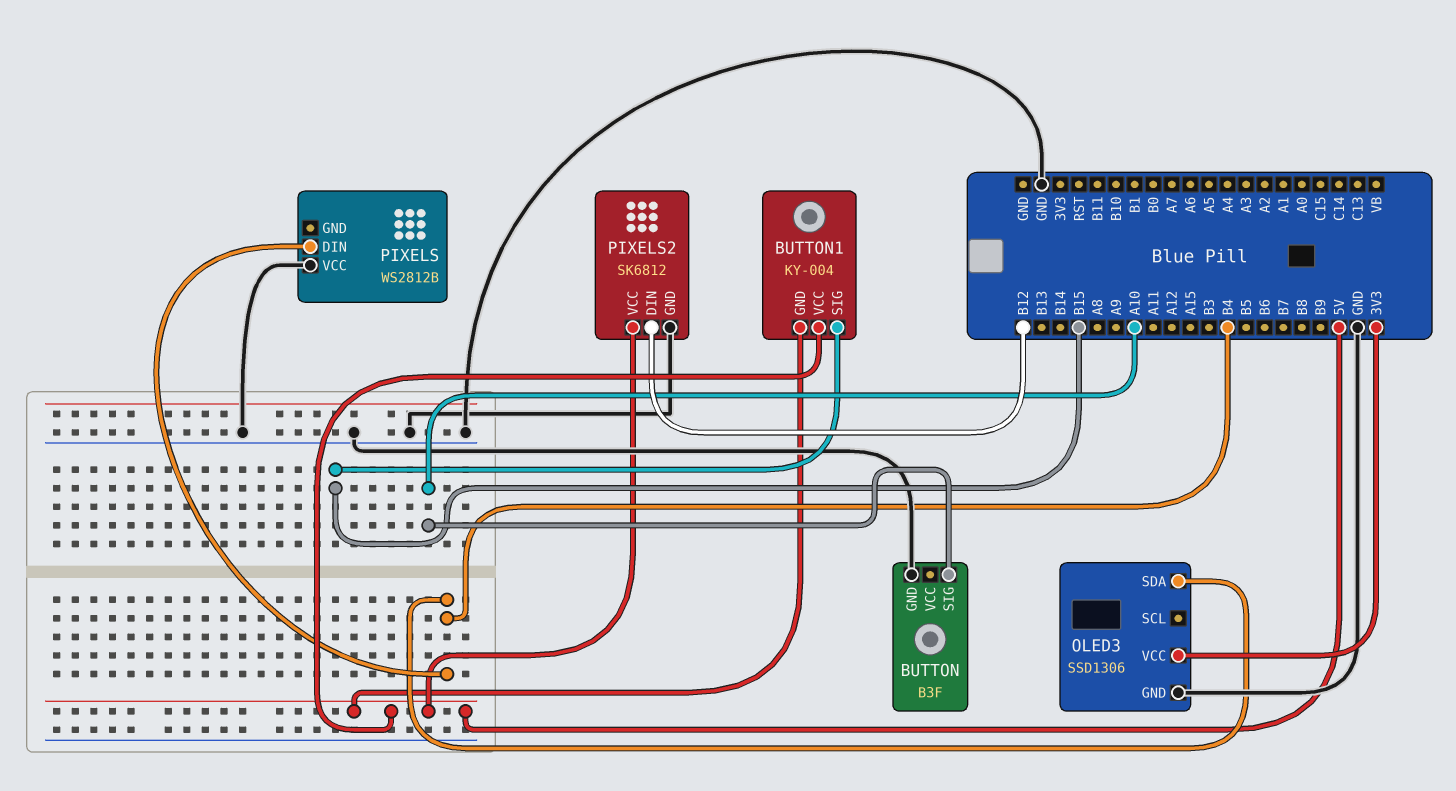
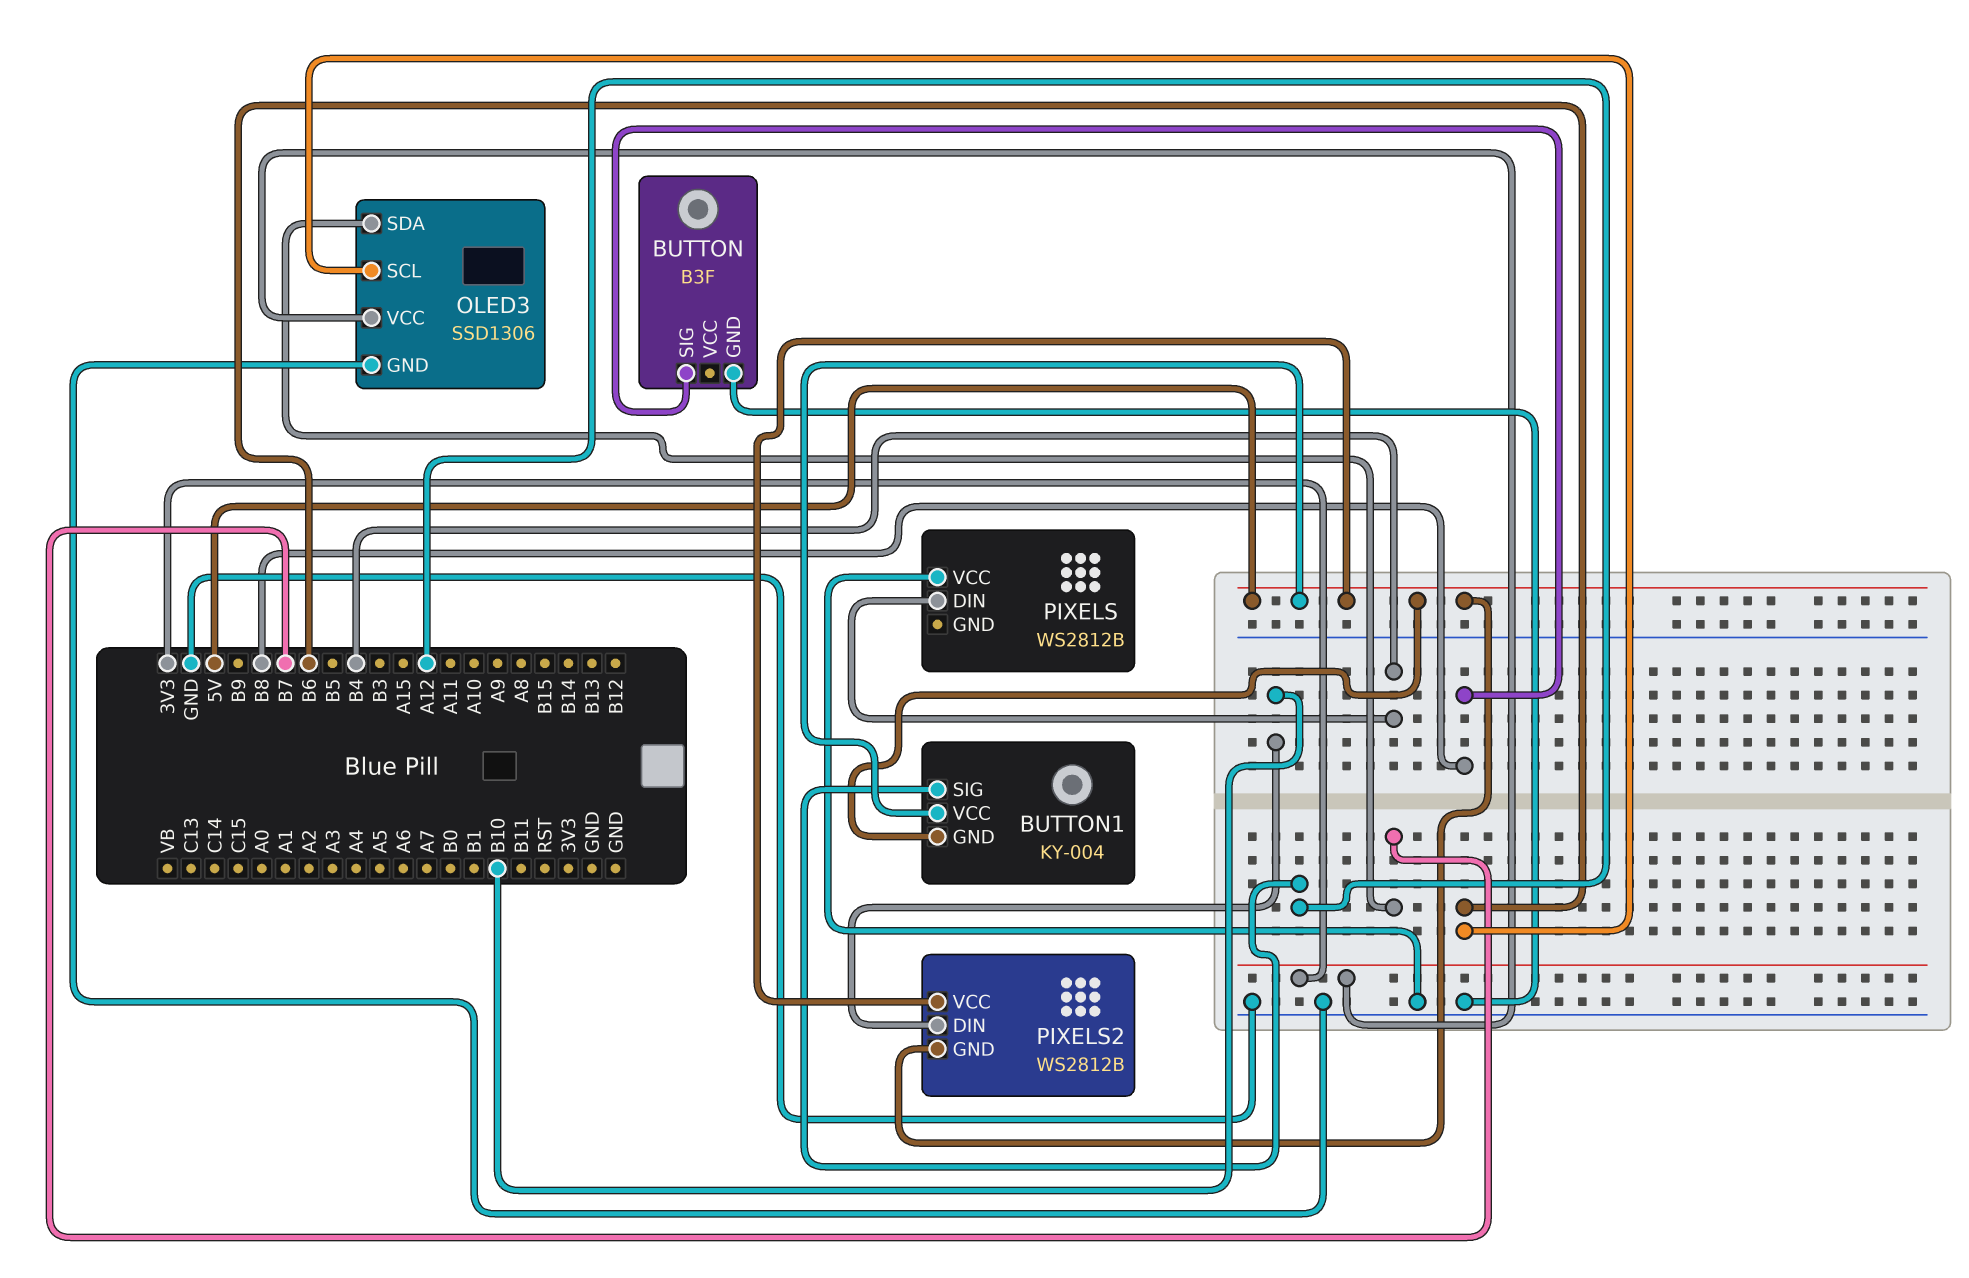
BUTTON pin SIG: A10 -> B8
BUTTON1 pin SIG: B15 -> A12
OLED3 pin SCL: none -> B6
OLED3 pin SDA: B4 -> B7
PIXELS2: SK6812 -> WS2812B
PIXELS2 pin DIN: B12 -> B10
PIXELS2 pin GND: GND -> 5V

